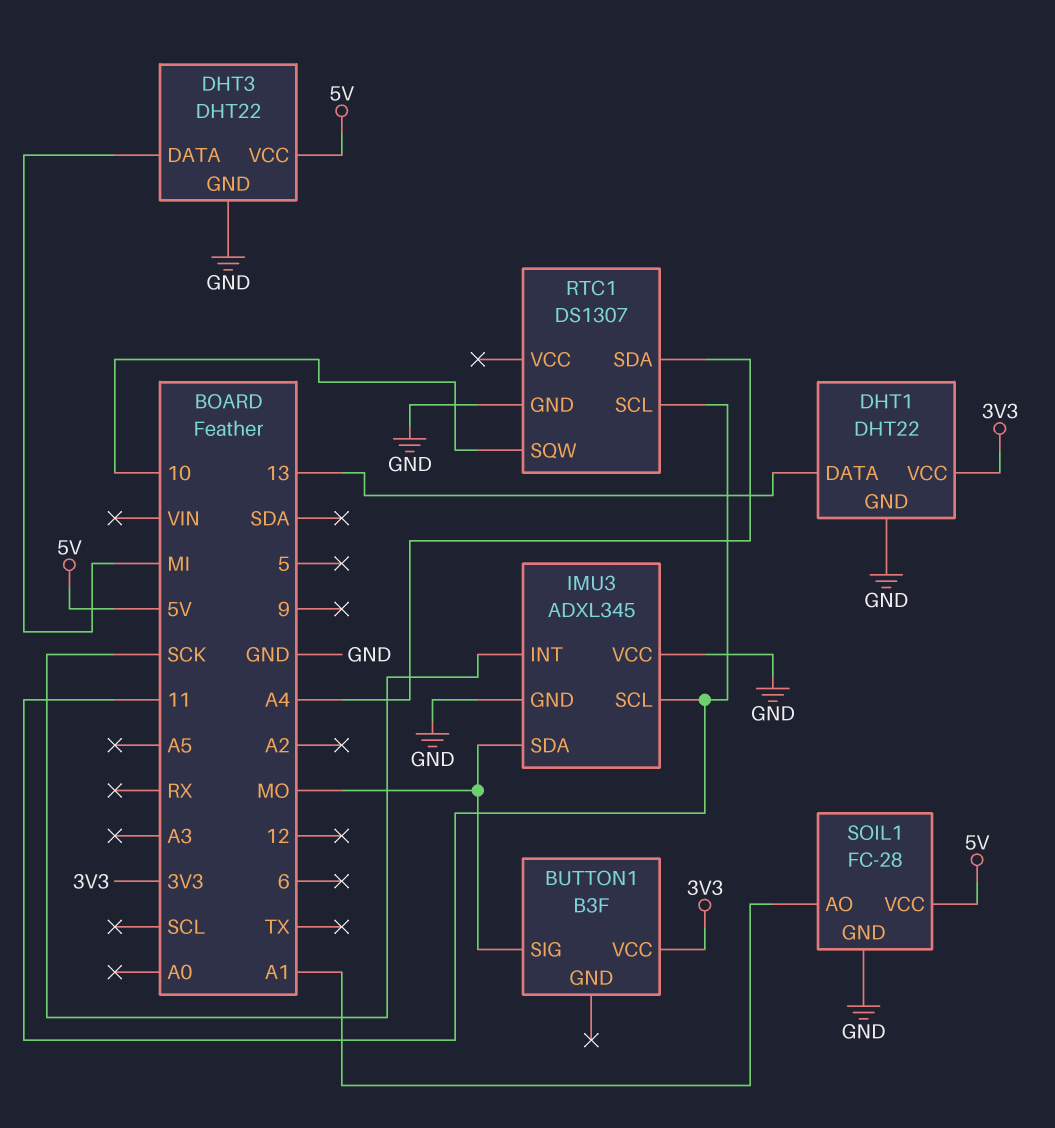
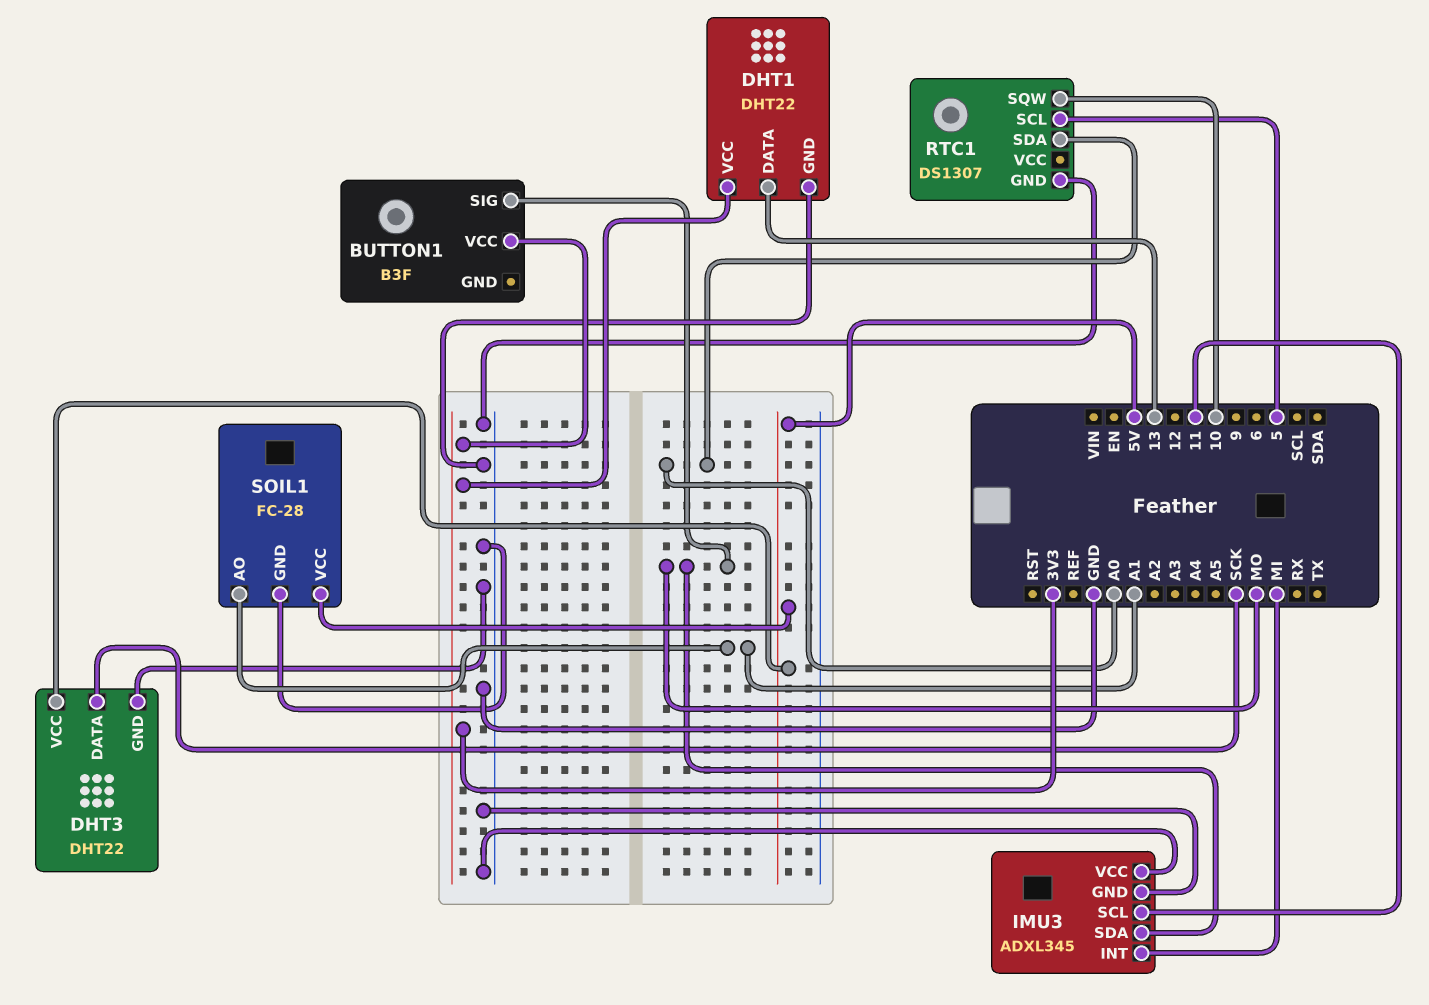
DHT3 pin DATA: MI -> SCK
IMU3 pin INT: SCK -> MI
RTC1 pin SCL: 11 -> 5
RTC1 pin SDA: A4 -> A0

